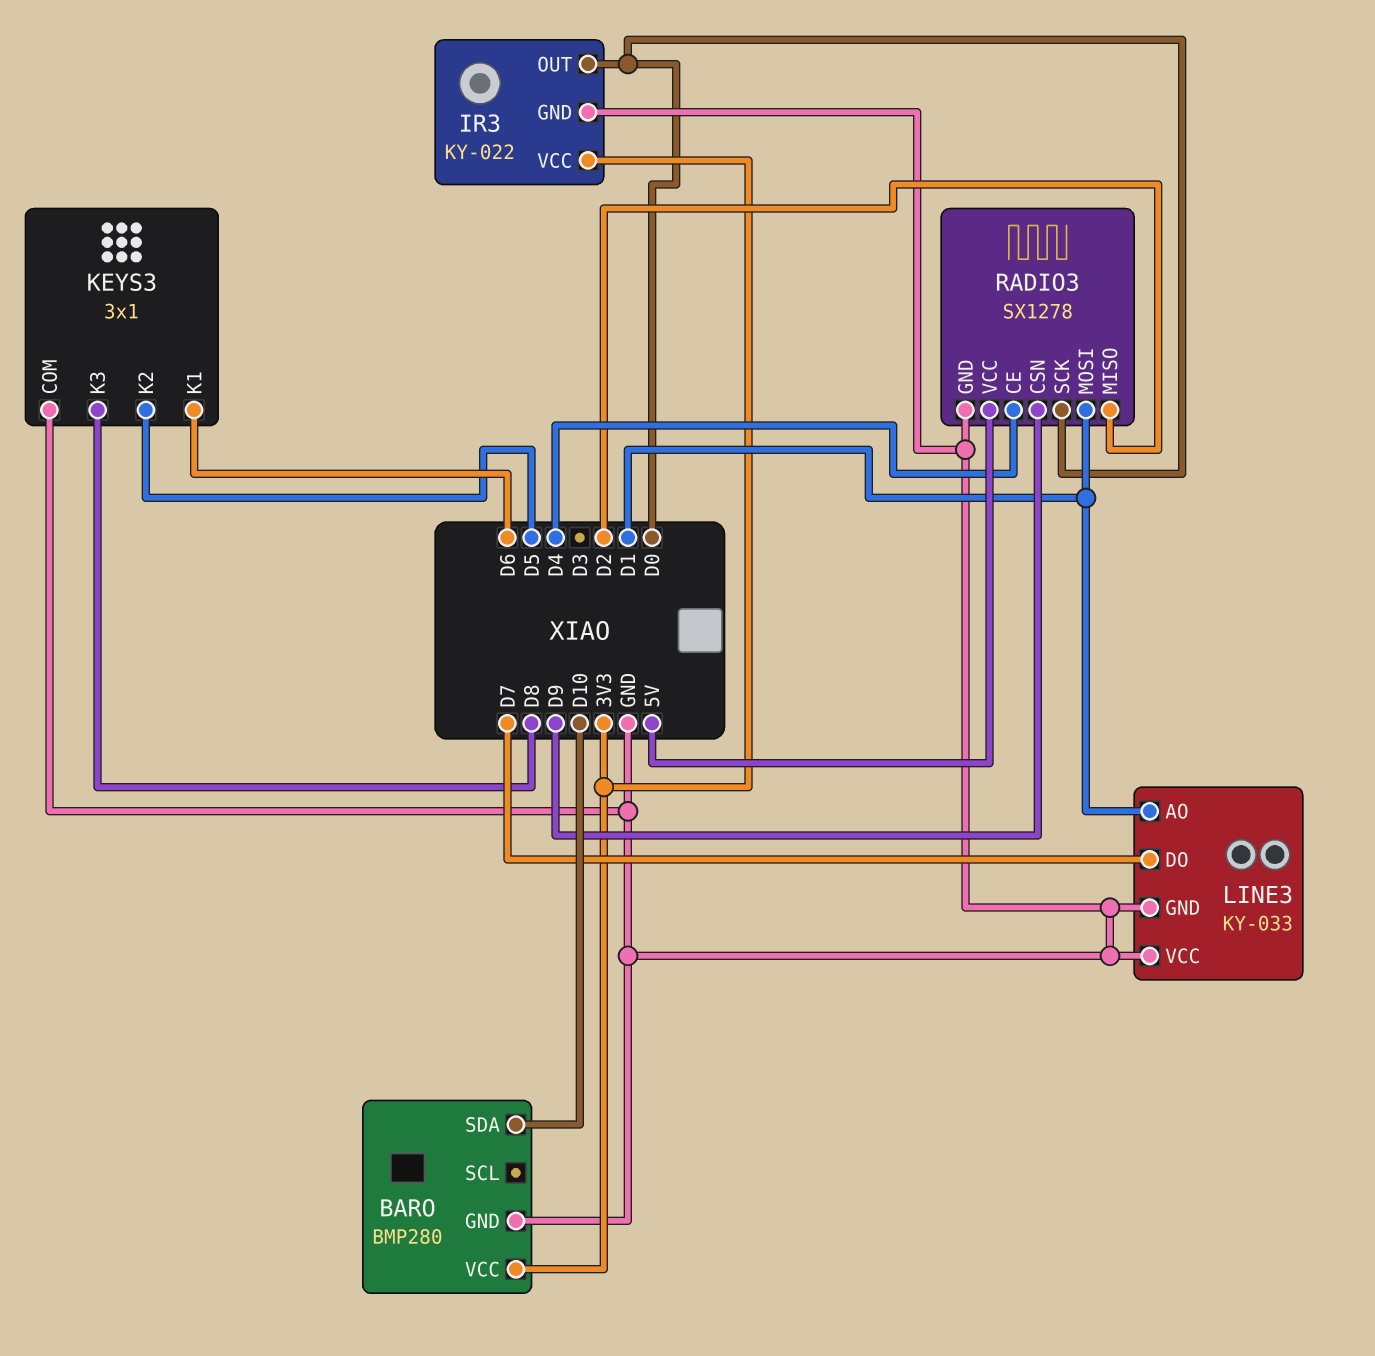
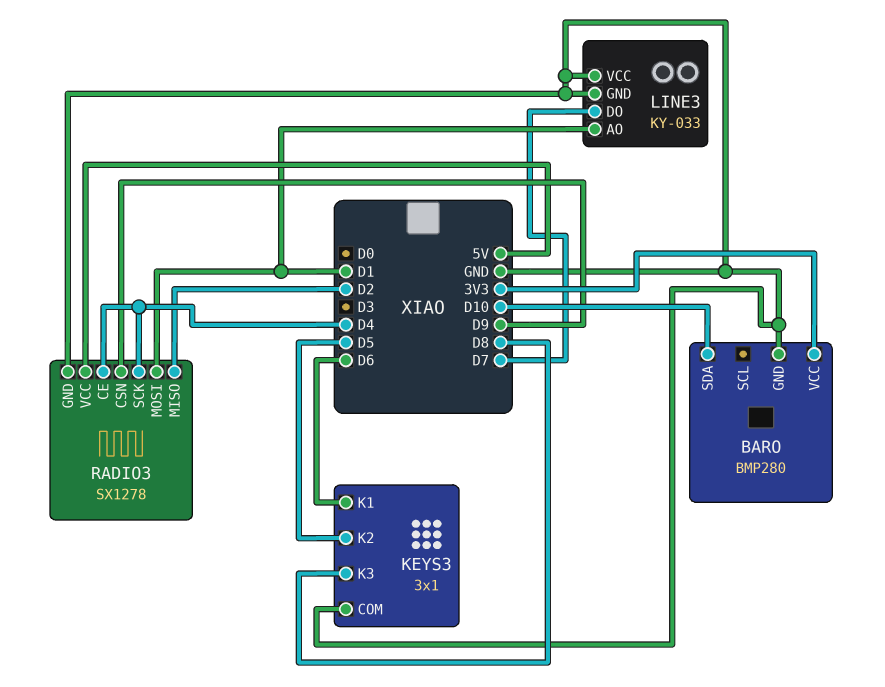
IR3: KY-022 -> none
IR3 pin GND: GND -> none
IR3 pin OUT: D0 -> none
IR3 pin VCC: 3V3 -> none
RADIO3 pin SCK: D0 -> D4

